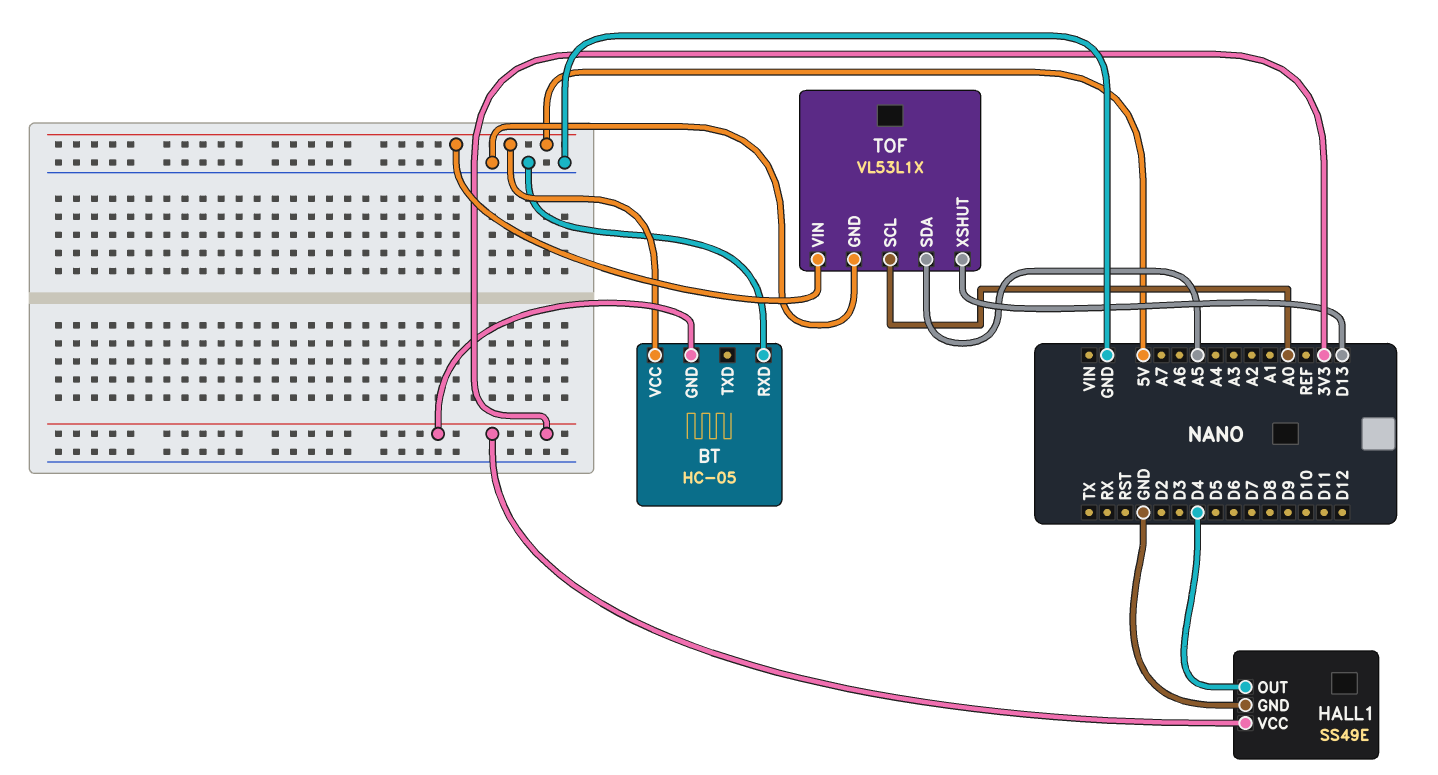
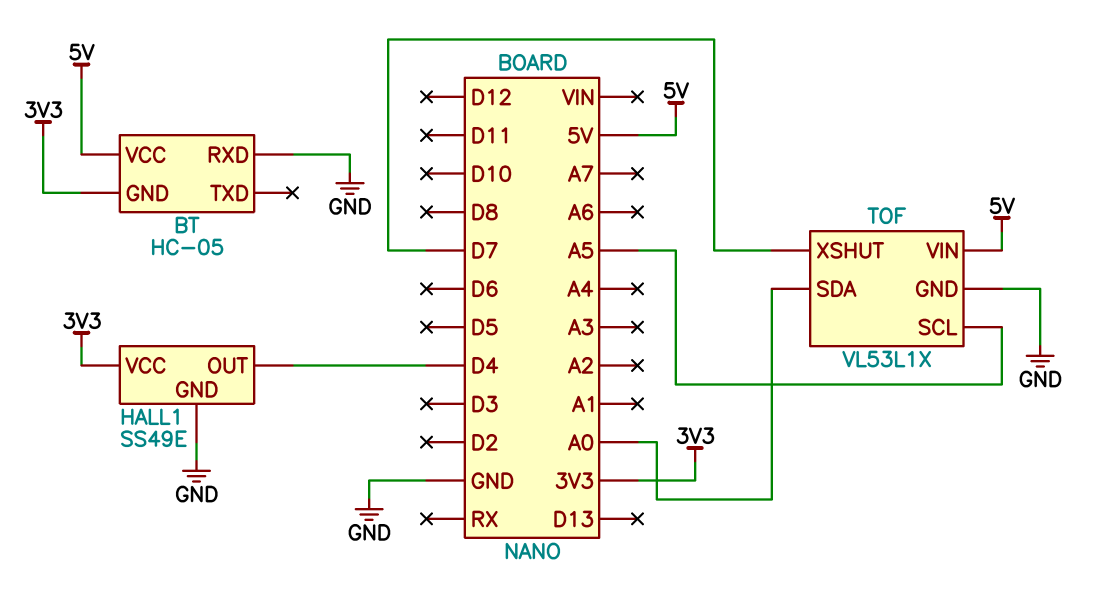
TOF pin SCL: A0 -> A5
TOF pin SDA: A5 -> A0
TOF pin XSHUT: D13 -> D7

